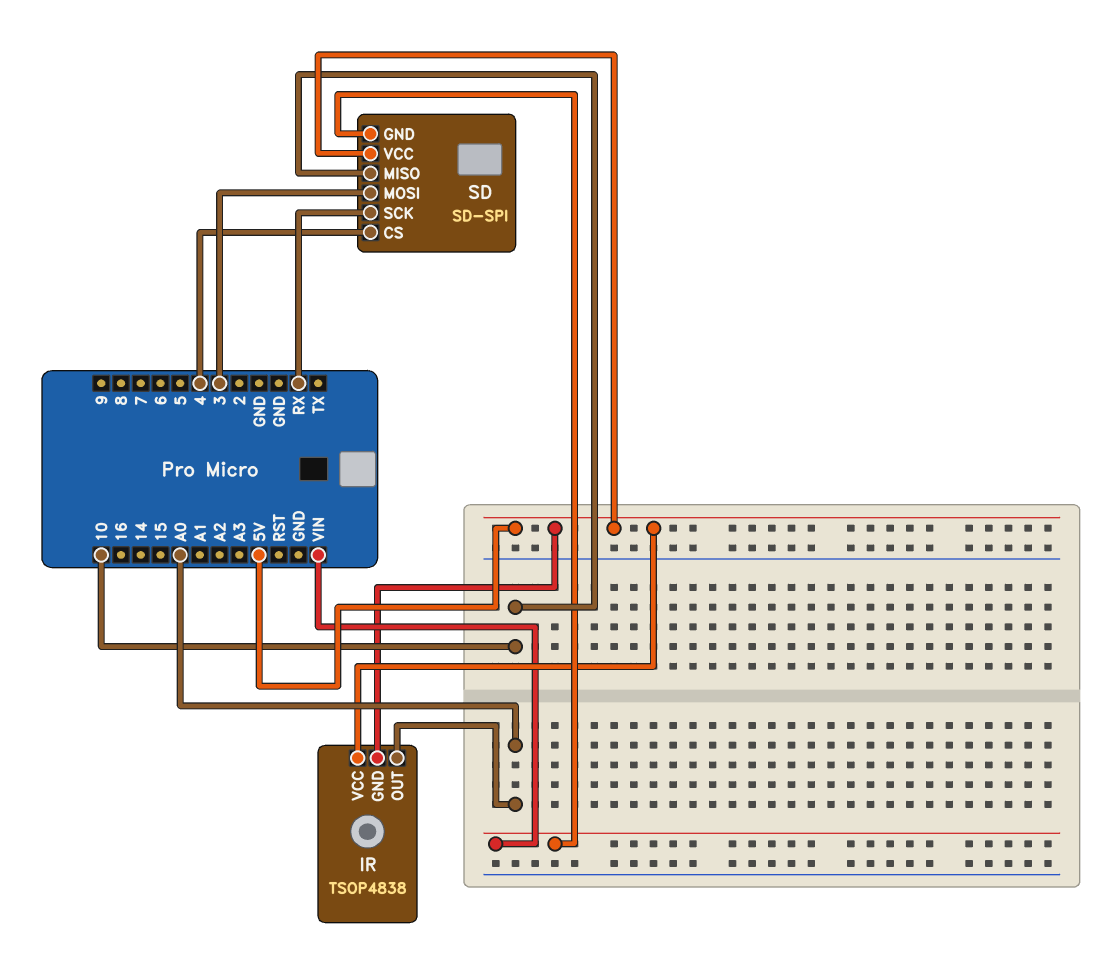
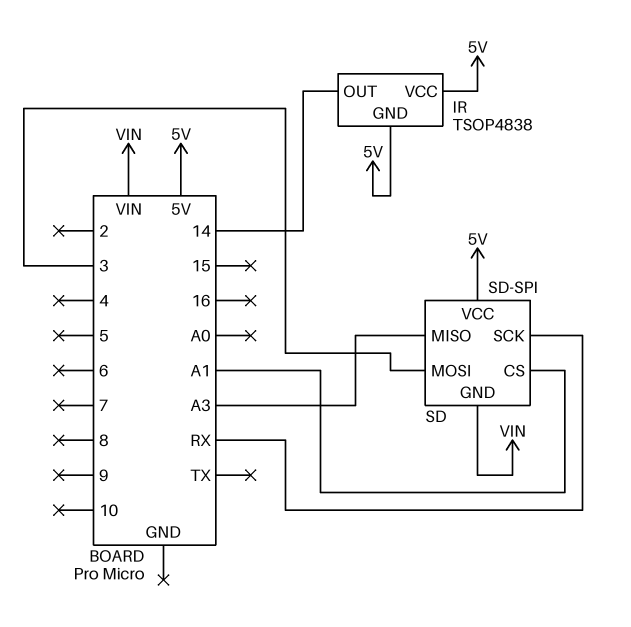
IR pin OUT: A0 -> 14
SD pin CS: 4 -> A1
SD pin MISO: 10 -> A3

